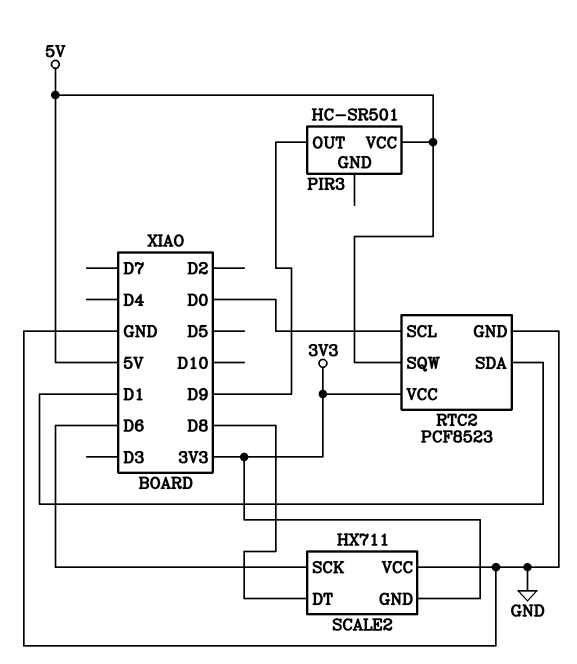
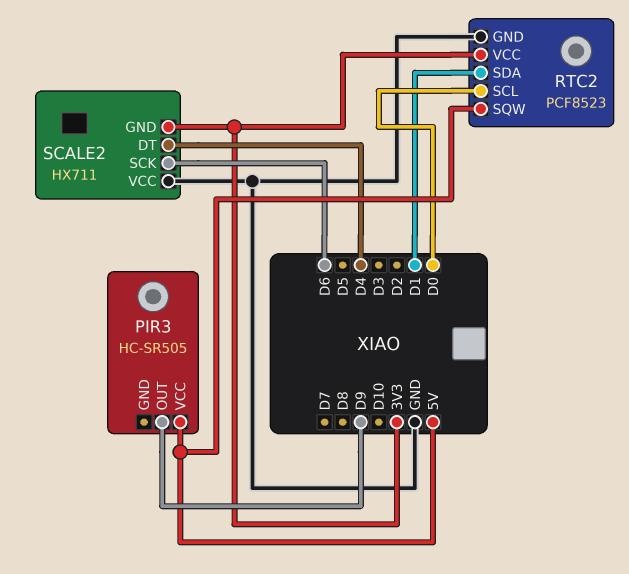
PIR3: HC-SR501 -> HC-SR505
SCALE2 pin DT: D8 -> D4

